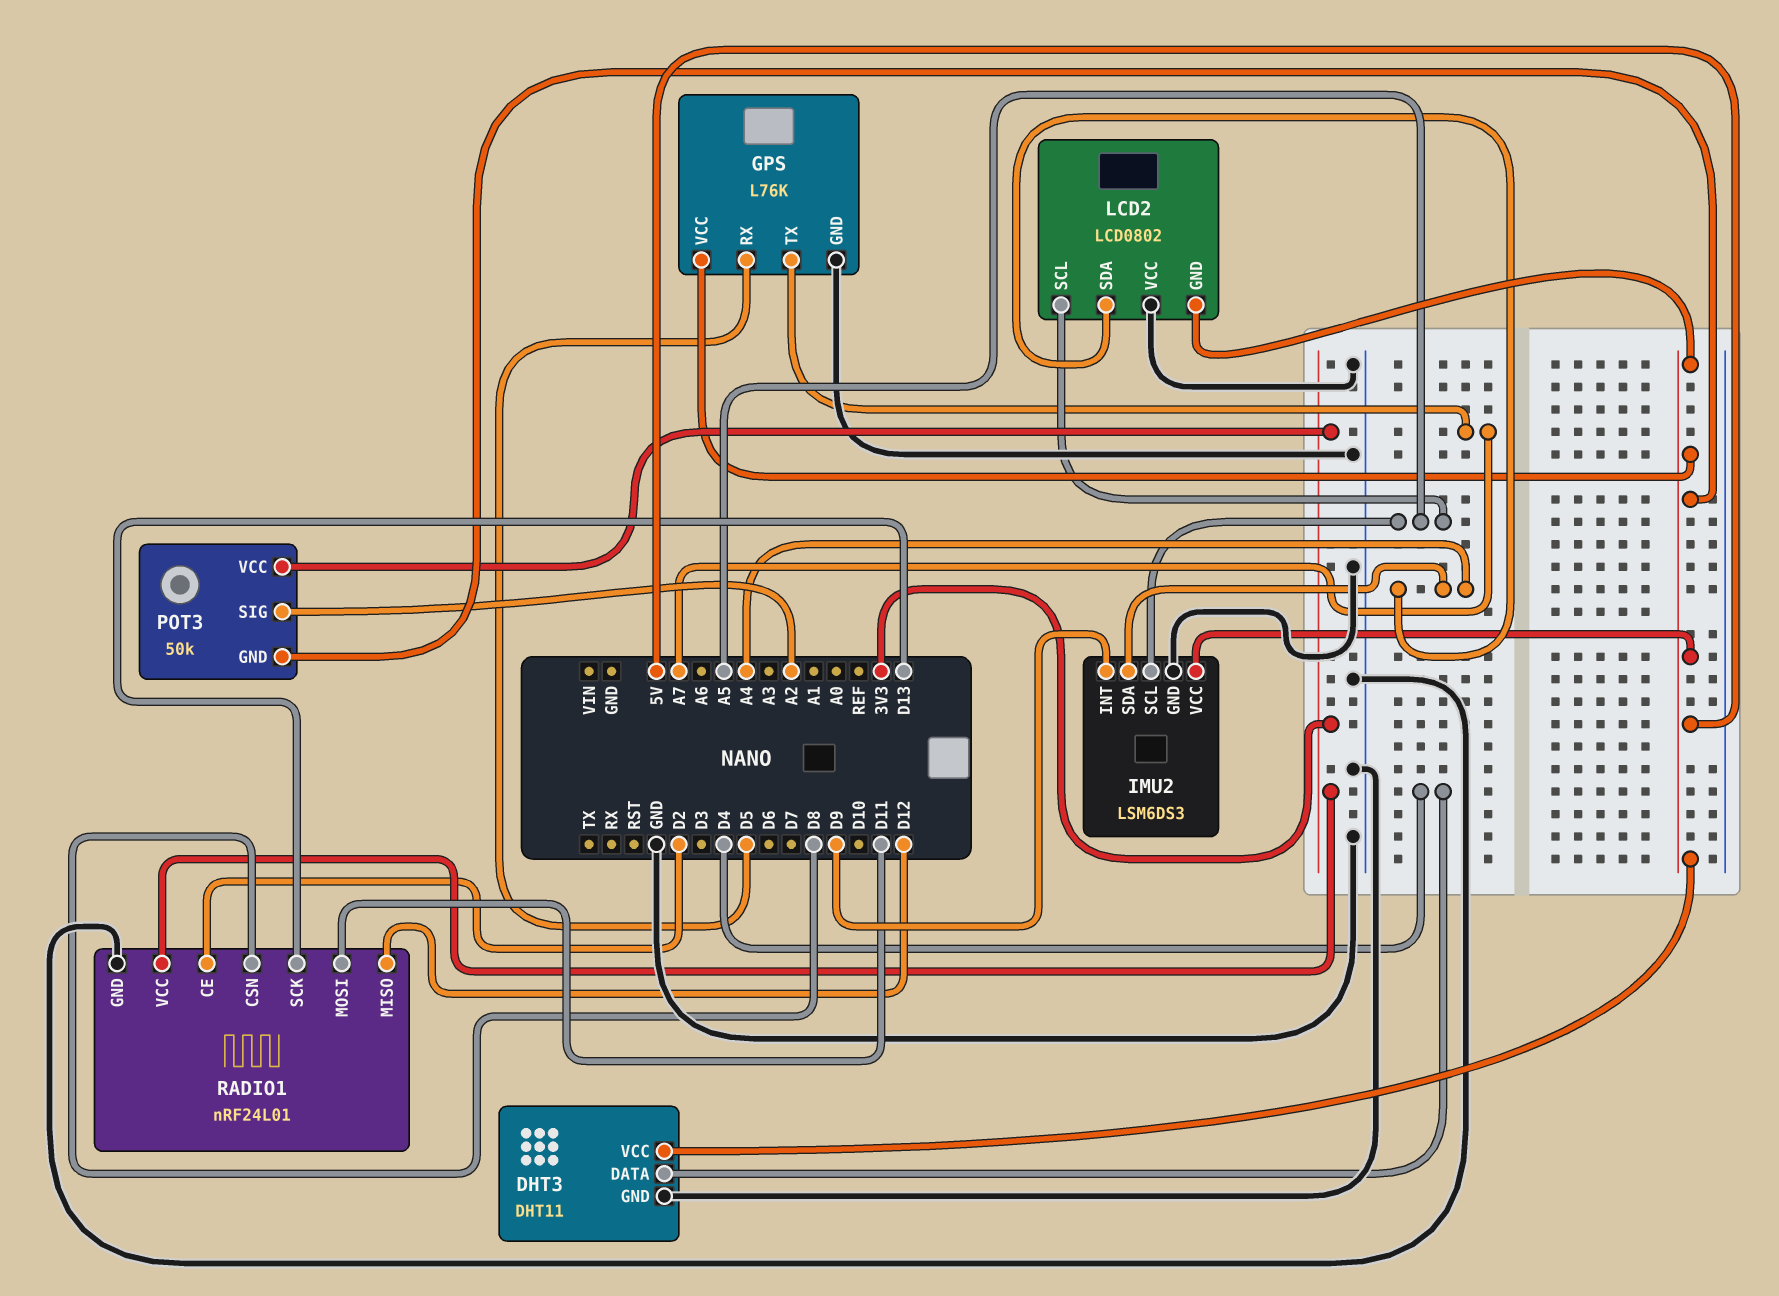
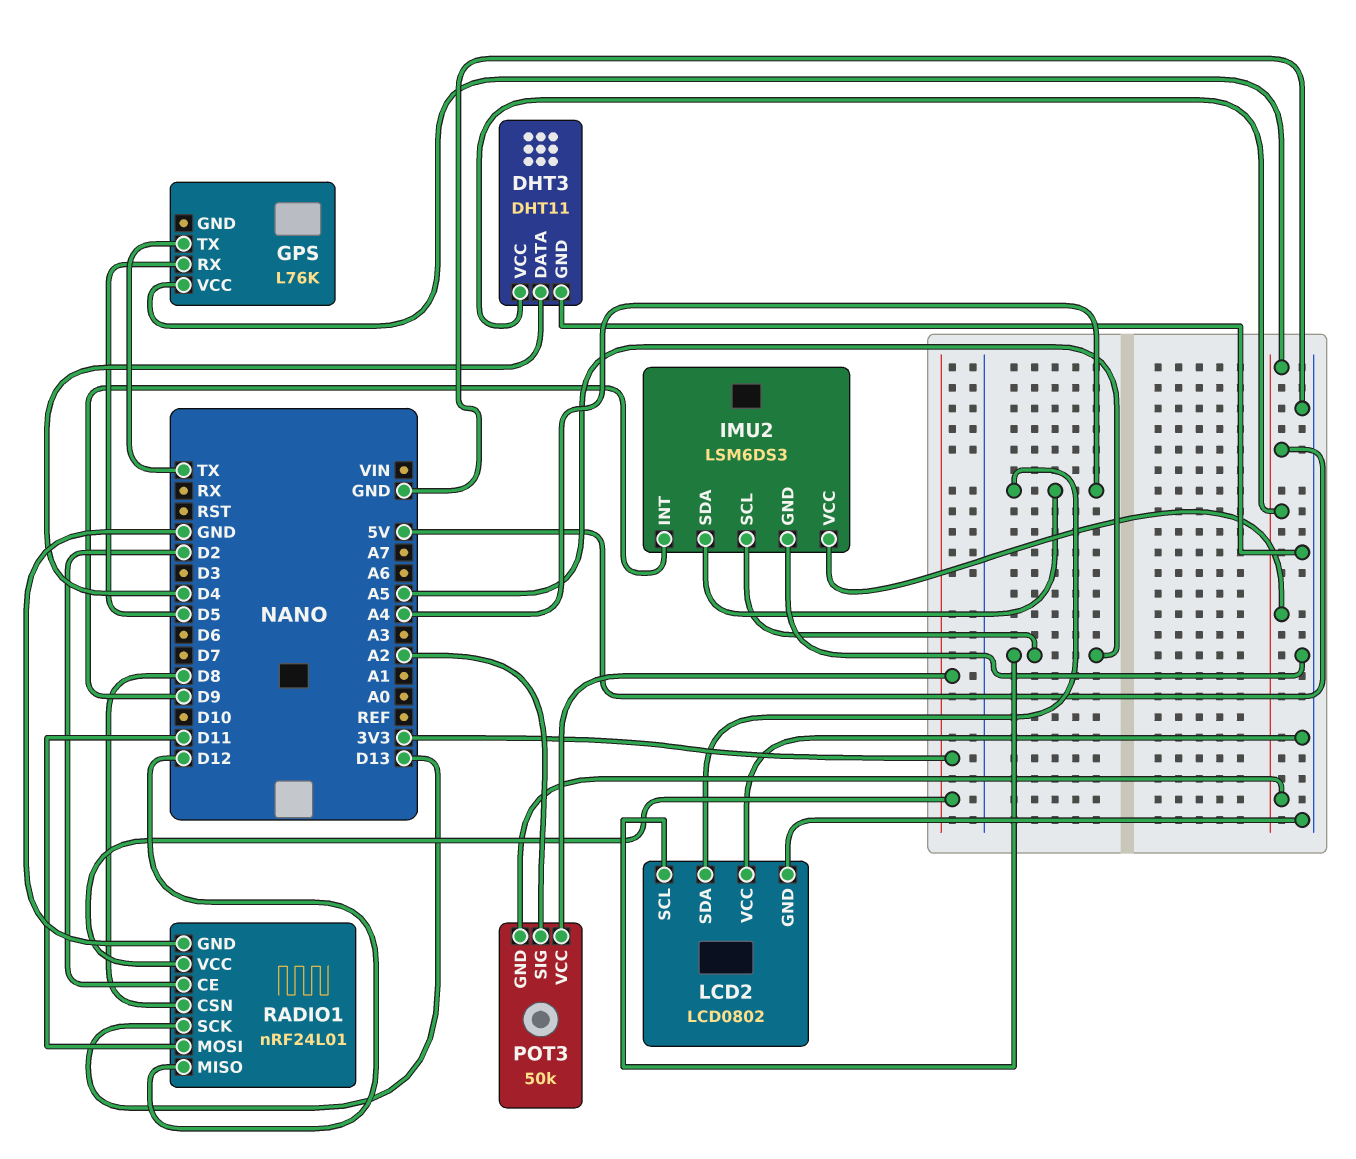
GPS pin GND: GND -> none
GPS pin TX: A7 -> TX
LCD2 pin GND: 5V -> GND

